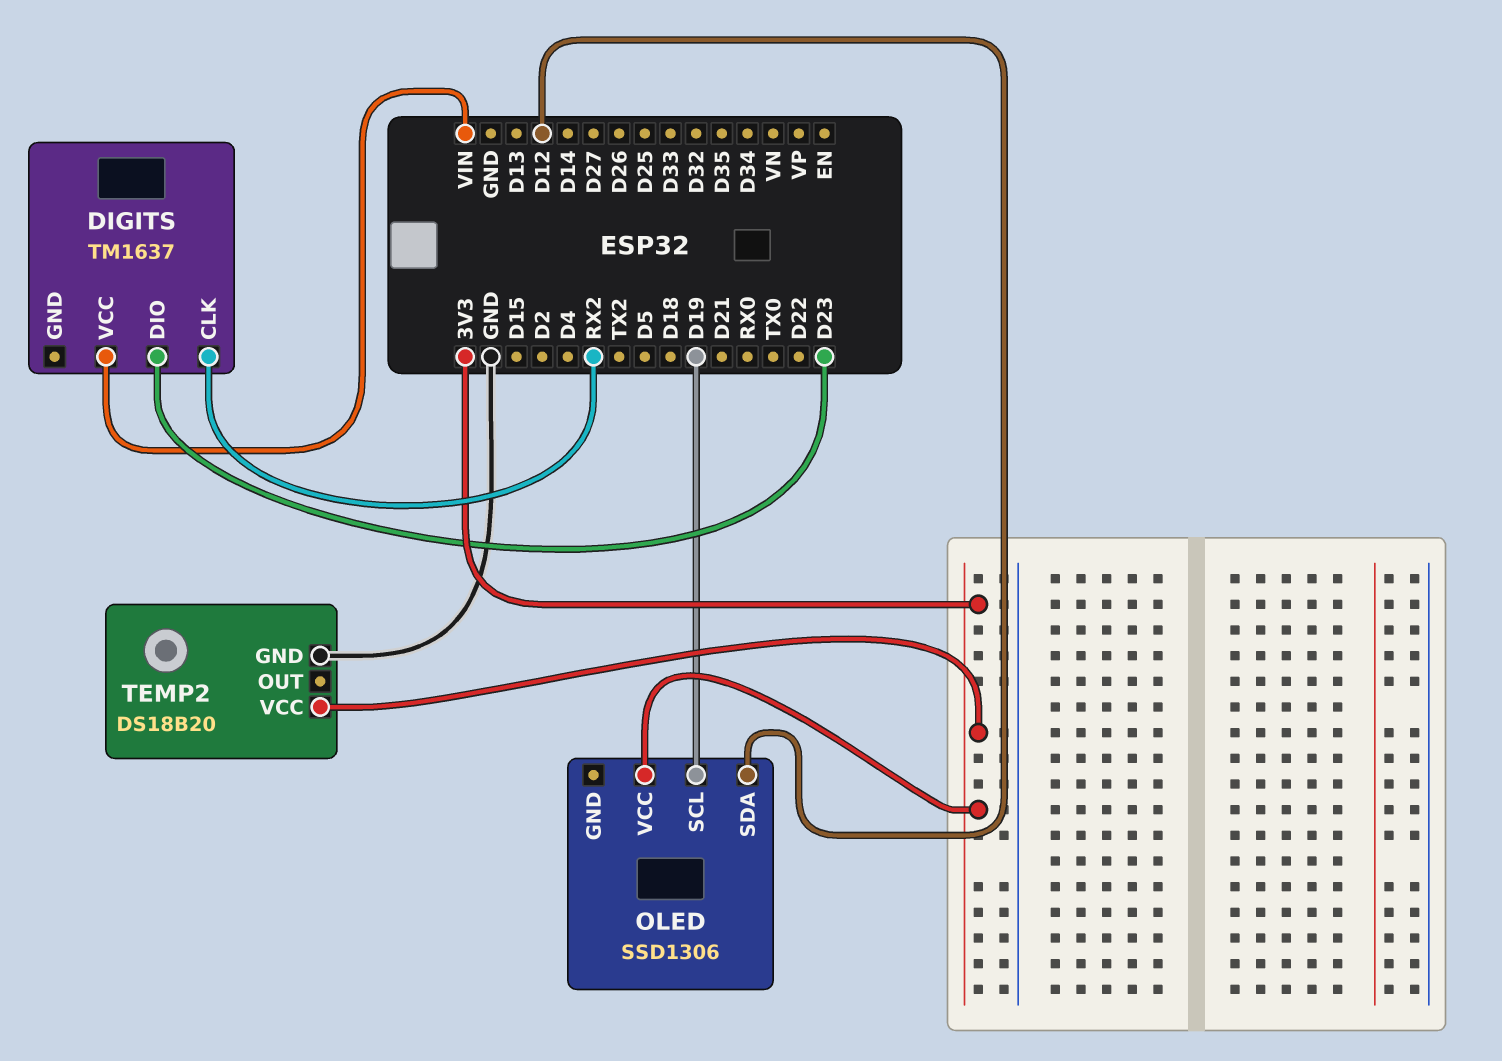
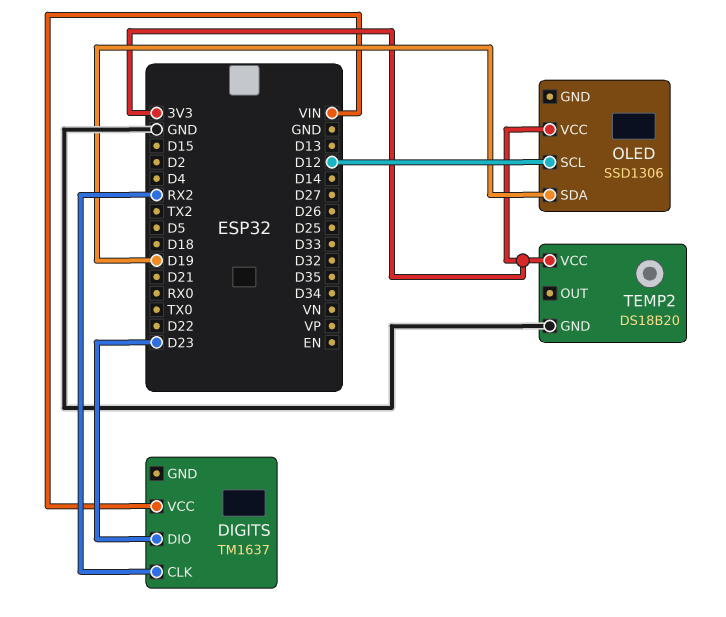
OLED pin SCL: D19 -> D12
OLED pin SDA: D12 -> D19

